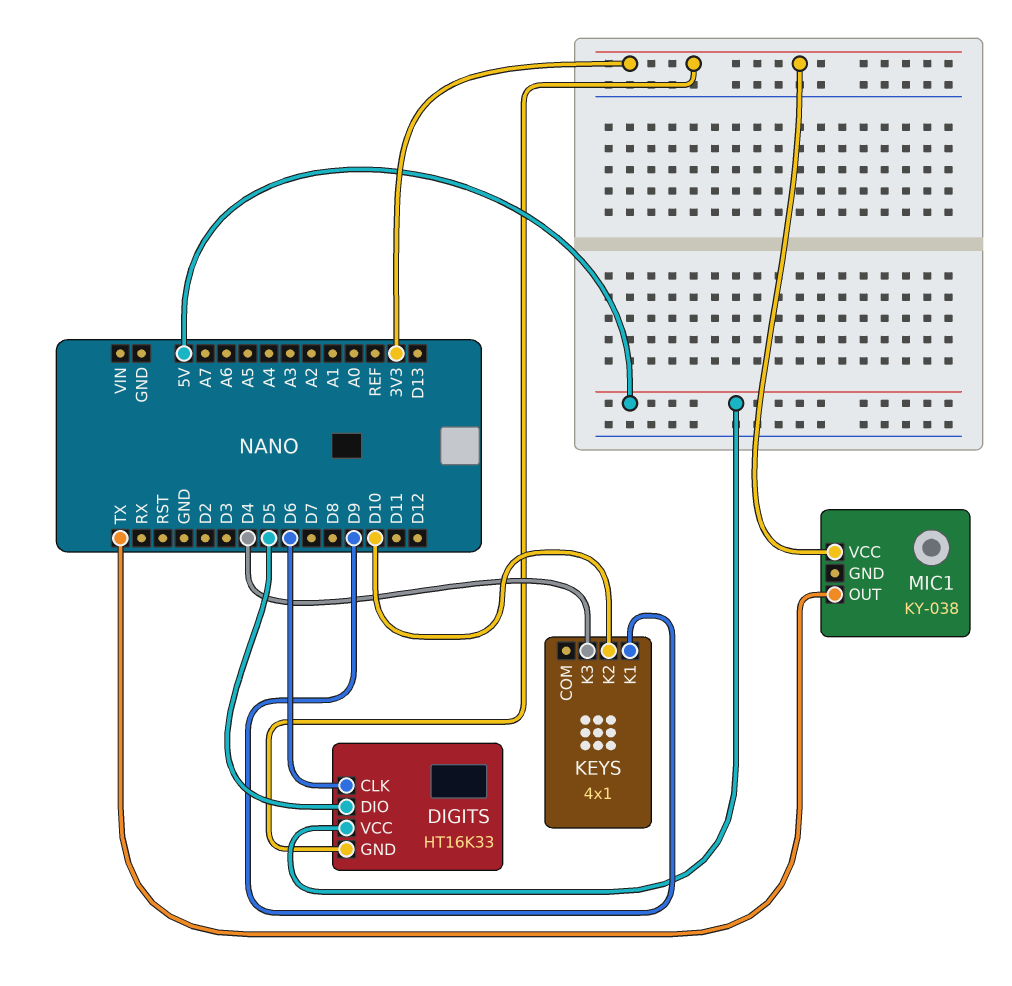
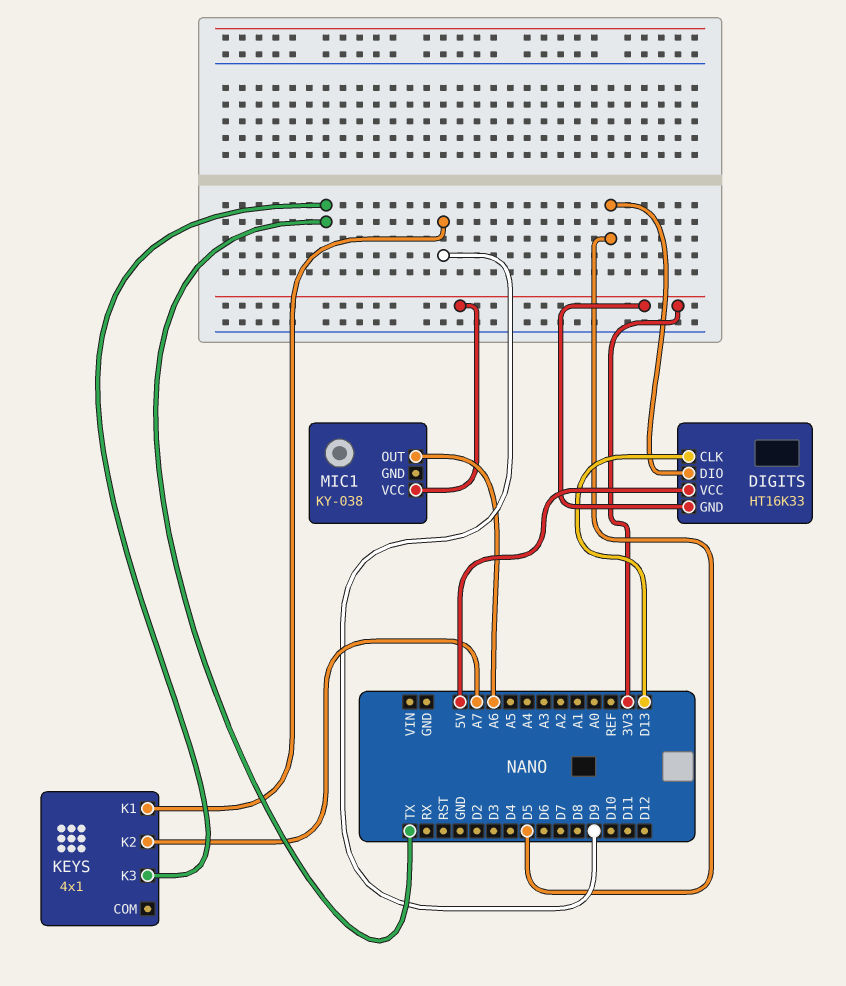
DIGITS pin CLK: D6 -> D13
KEYS pin K2: D10 -> A7
KEYS pin K3: D4 -> TX
MIC1 pin OUT: TX -> A6

